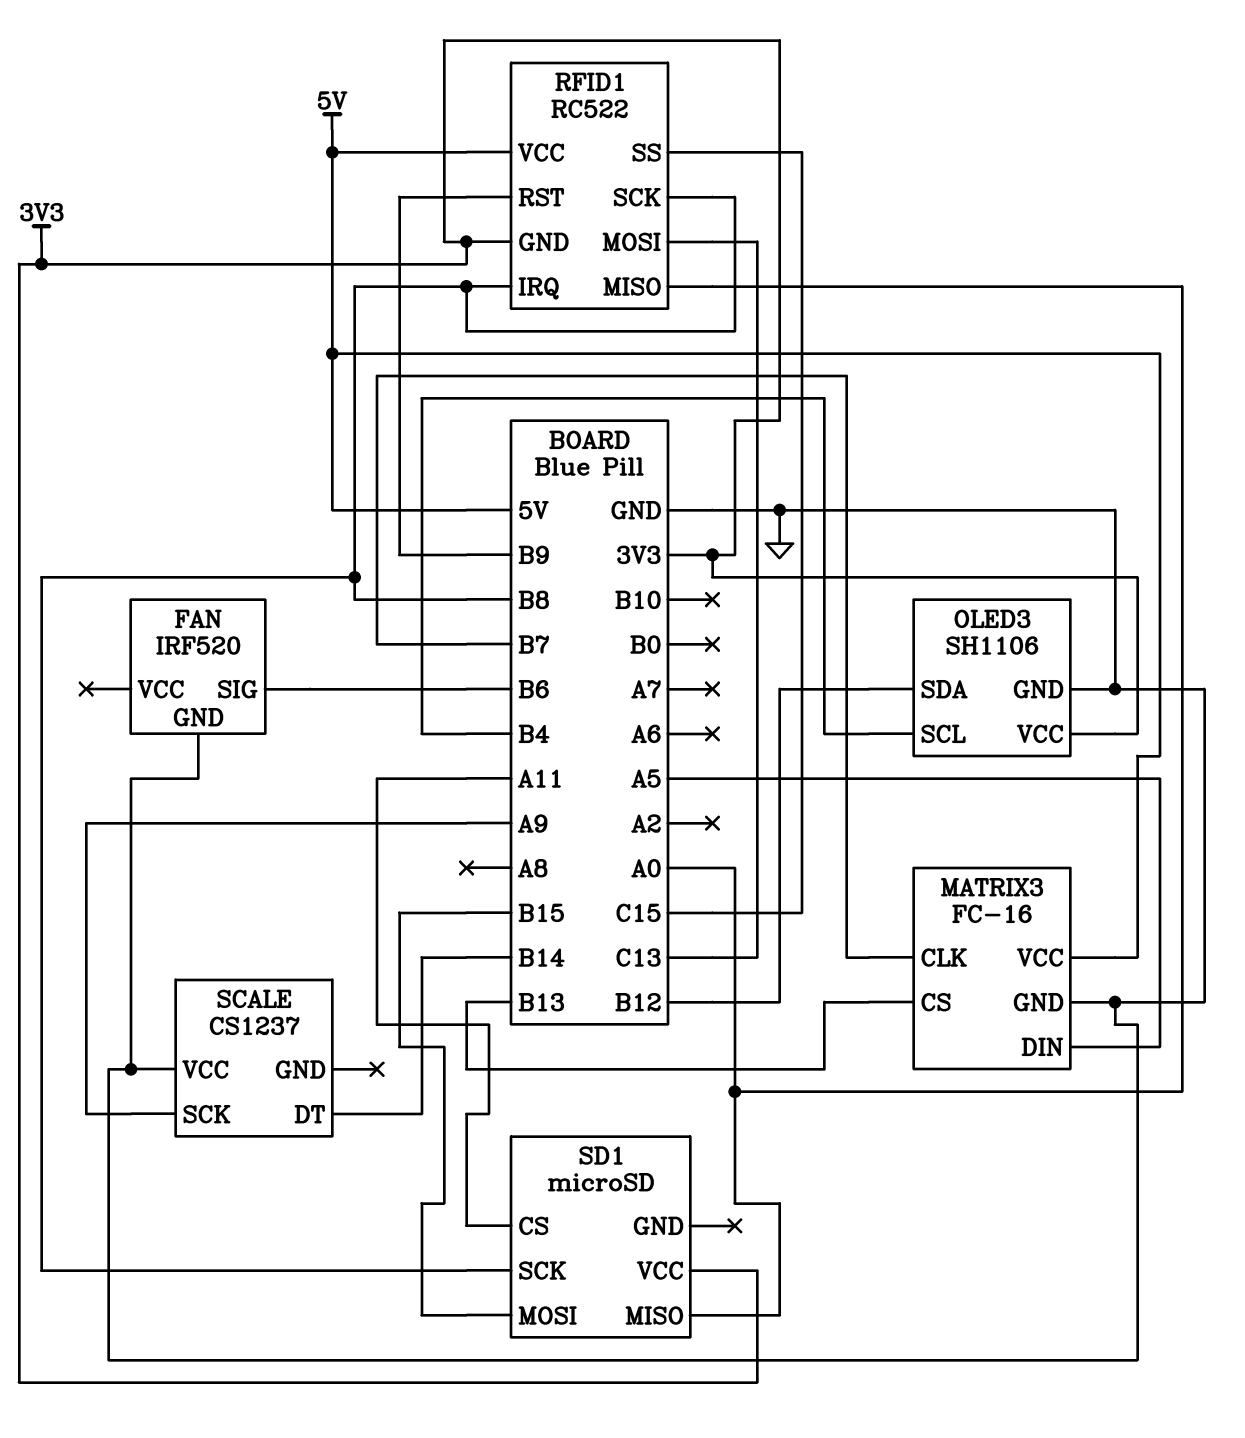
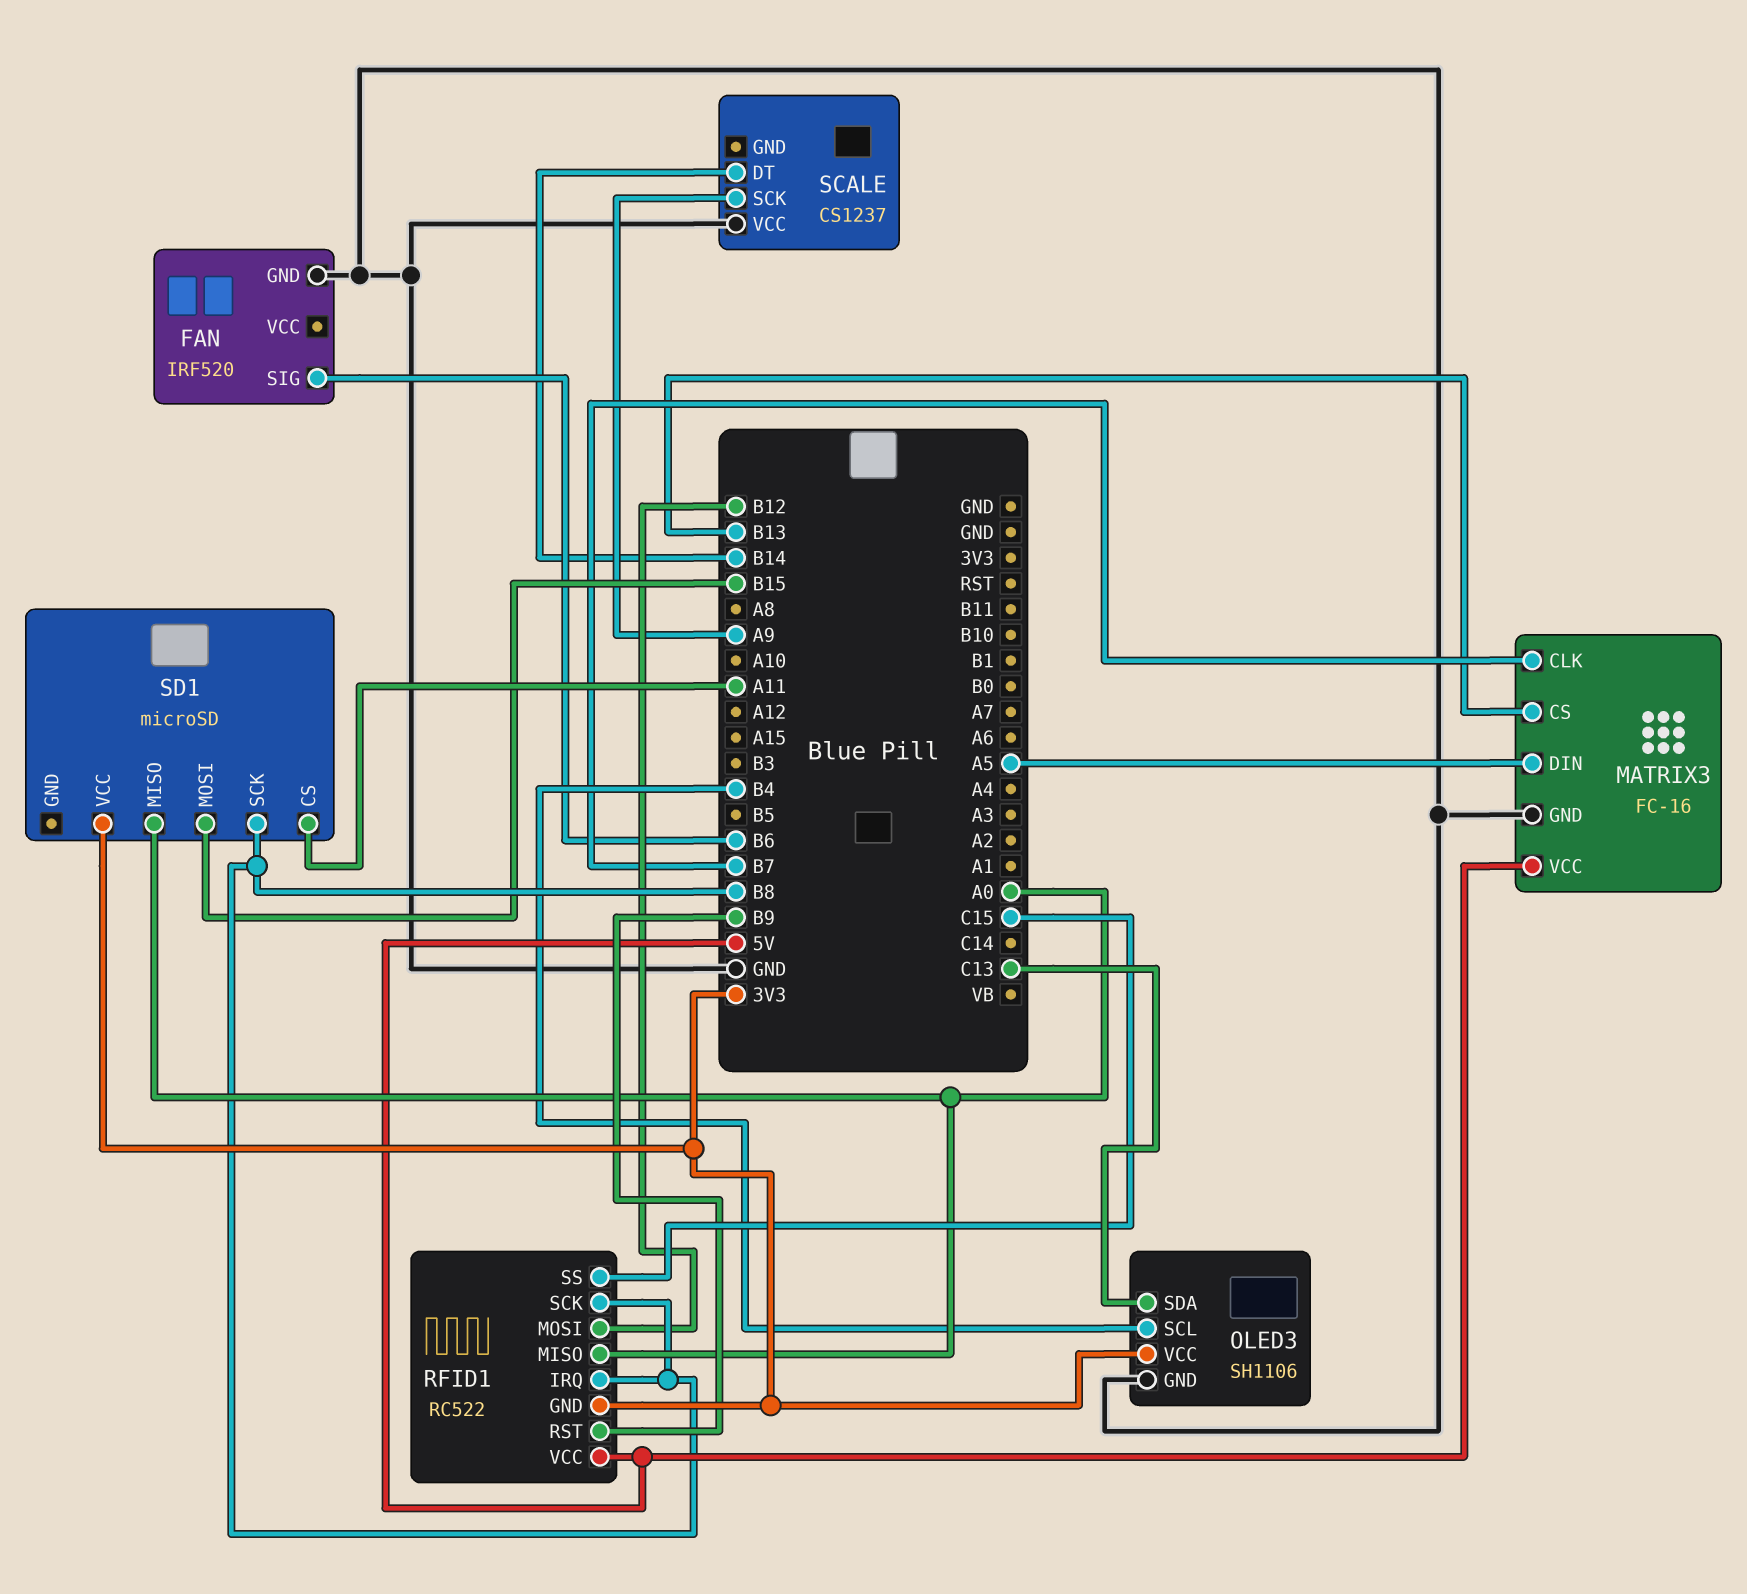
OLED3 pin SDA: B12 -> C13
RFID1 pin MOSI: C13 -> B12

